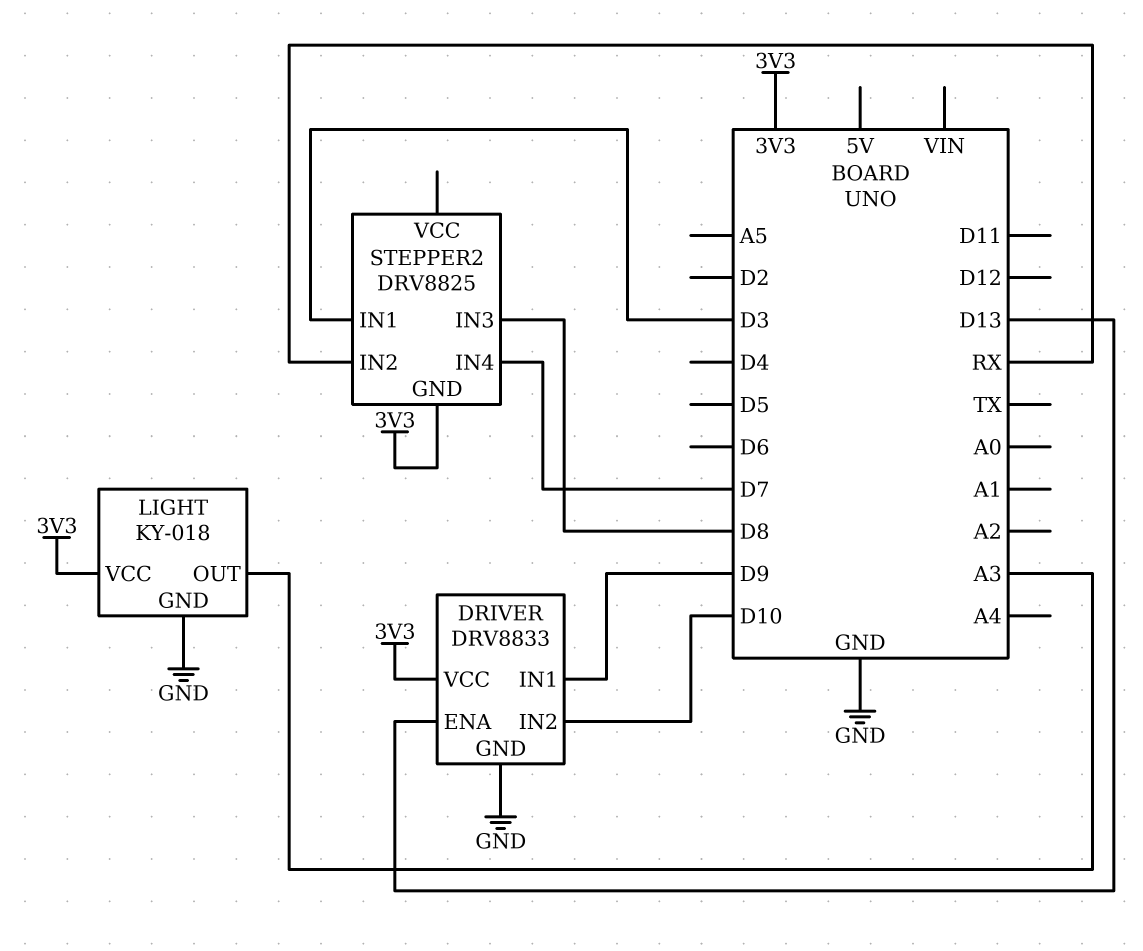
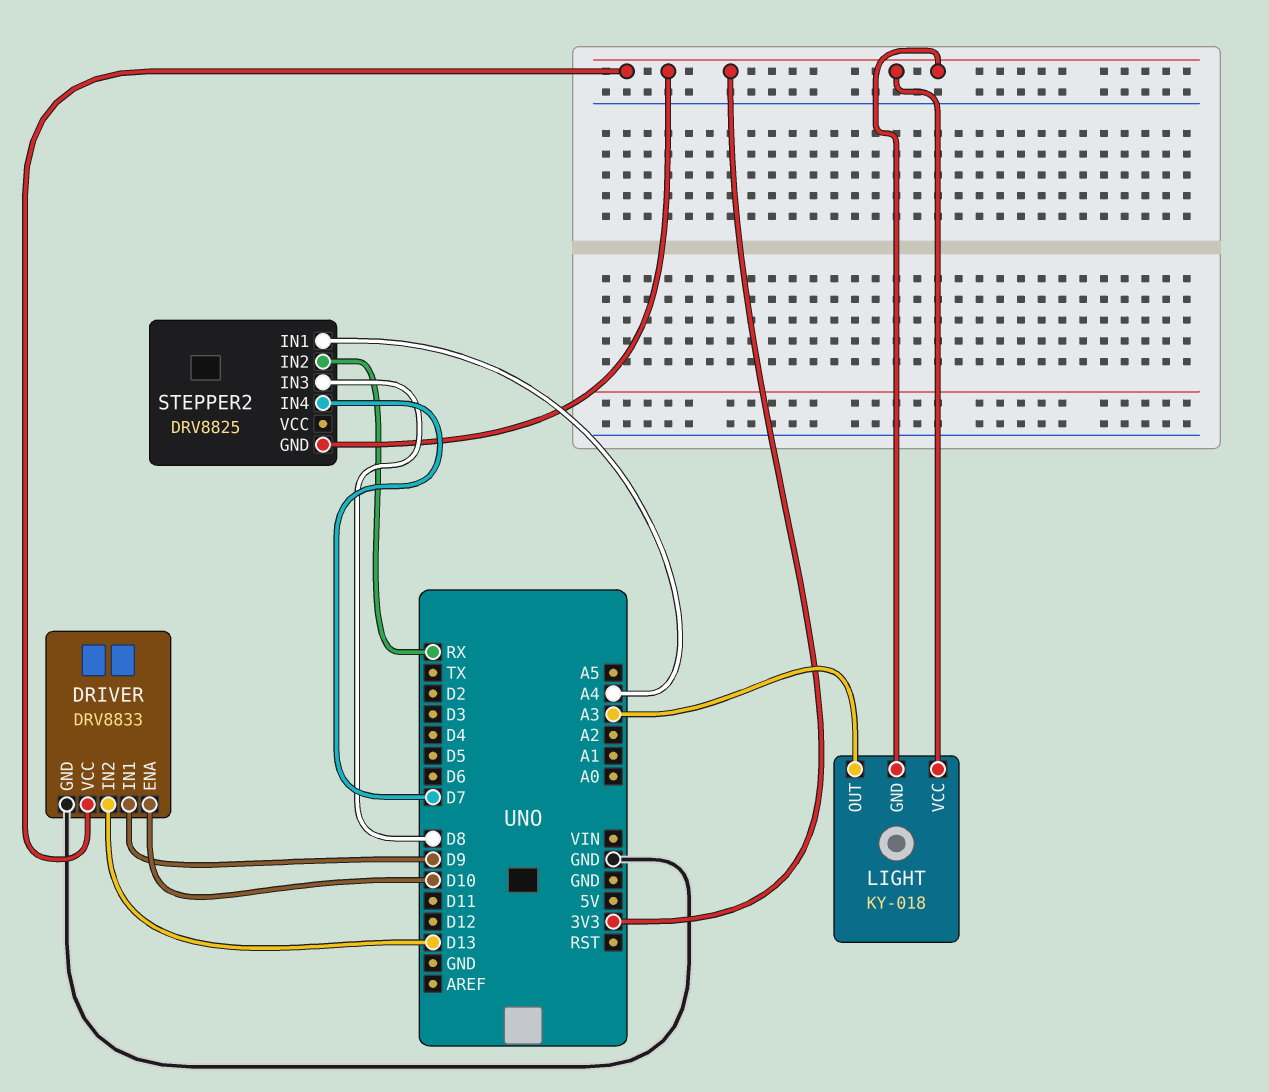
DRIVER pin ENA: D13 -> D10
DRIVER pin IN2: D10 -> D13
LIGHT pin GND: GND -> 3V3
STEPPER2 pin IN1: D3 -> A4

